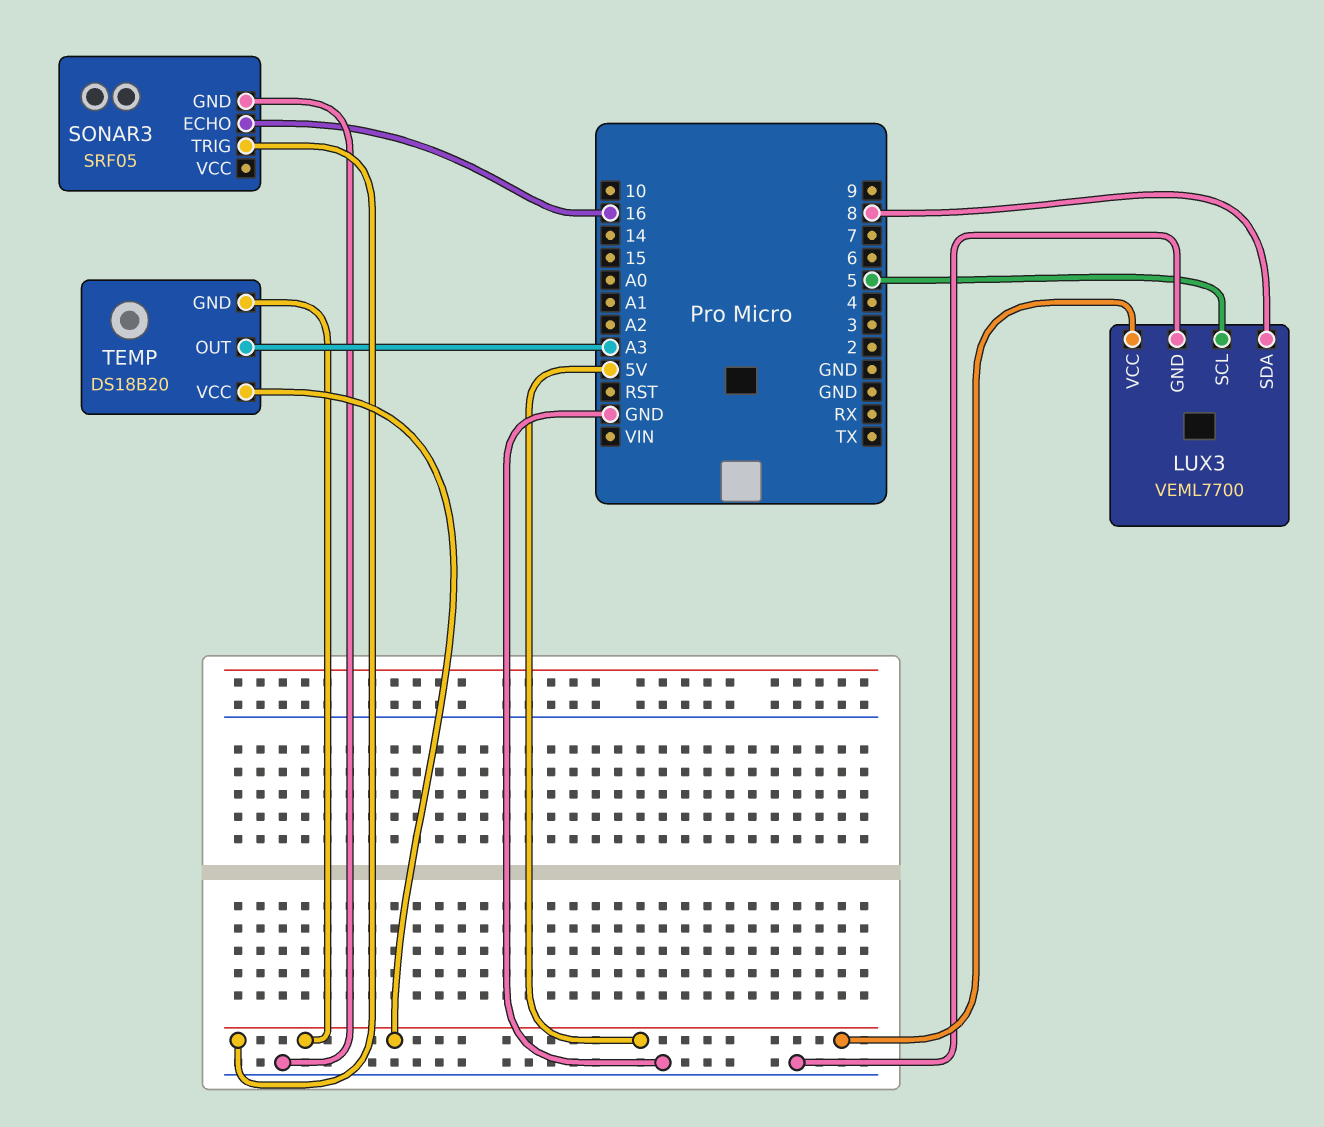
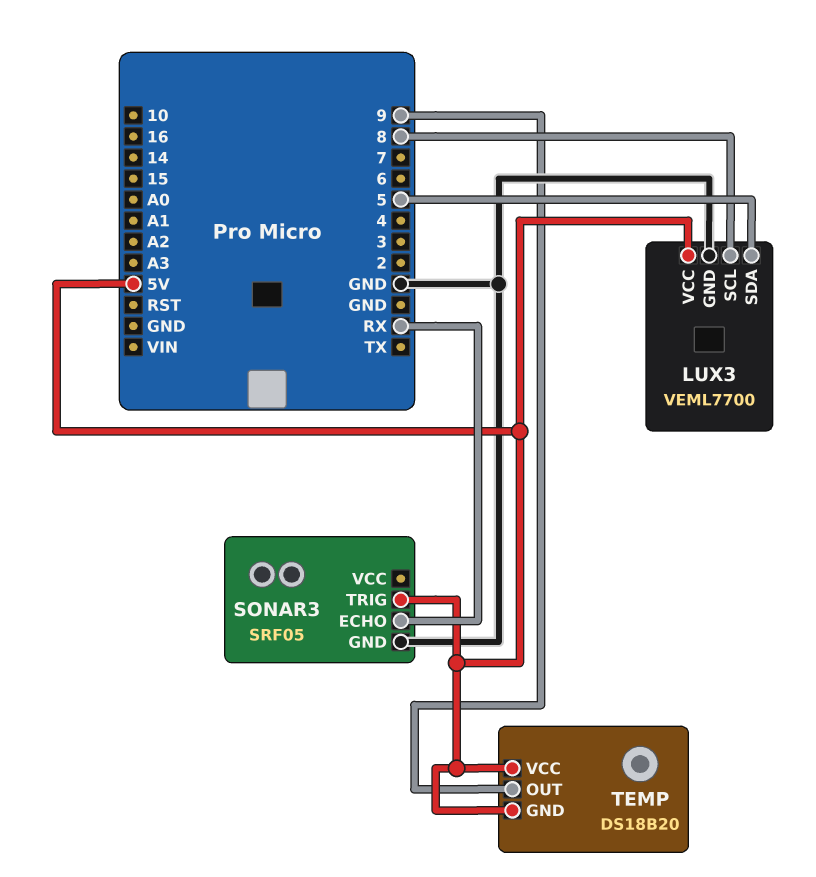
LUX3 pin SCL: 5 -> 8
LUX3 pin SDA: 8 -> 5
SONAR3 pin ECHO: 16 -> RX
TEMP pin OUT: A3 -> 9

